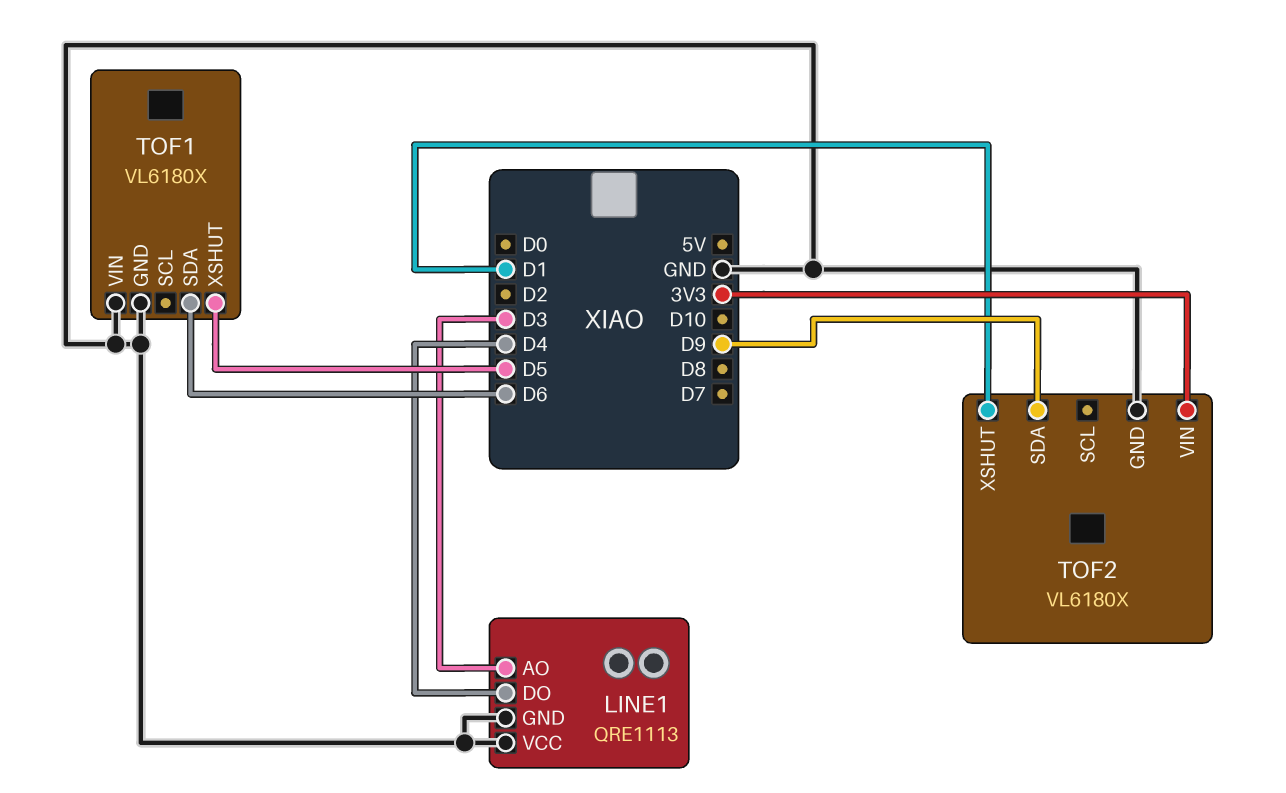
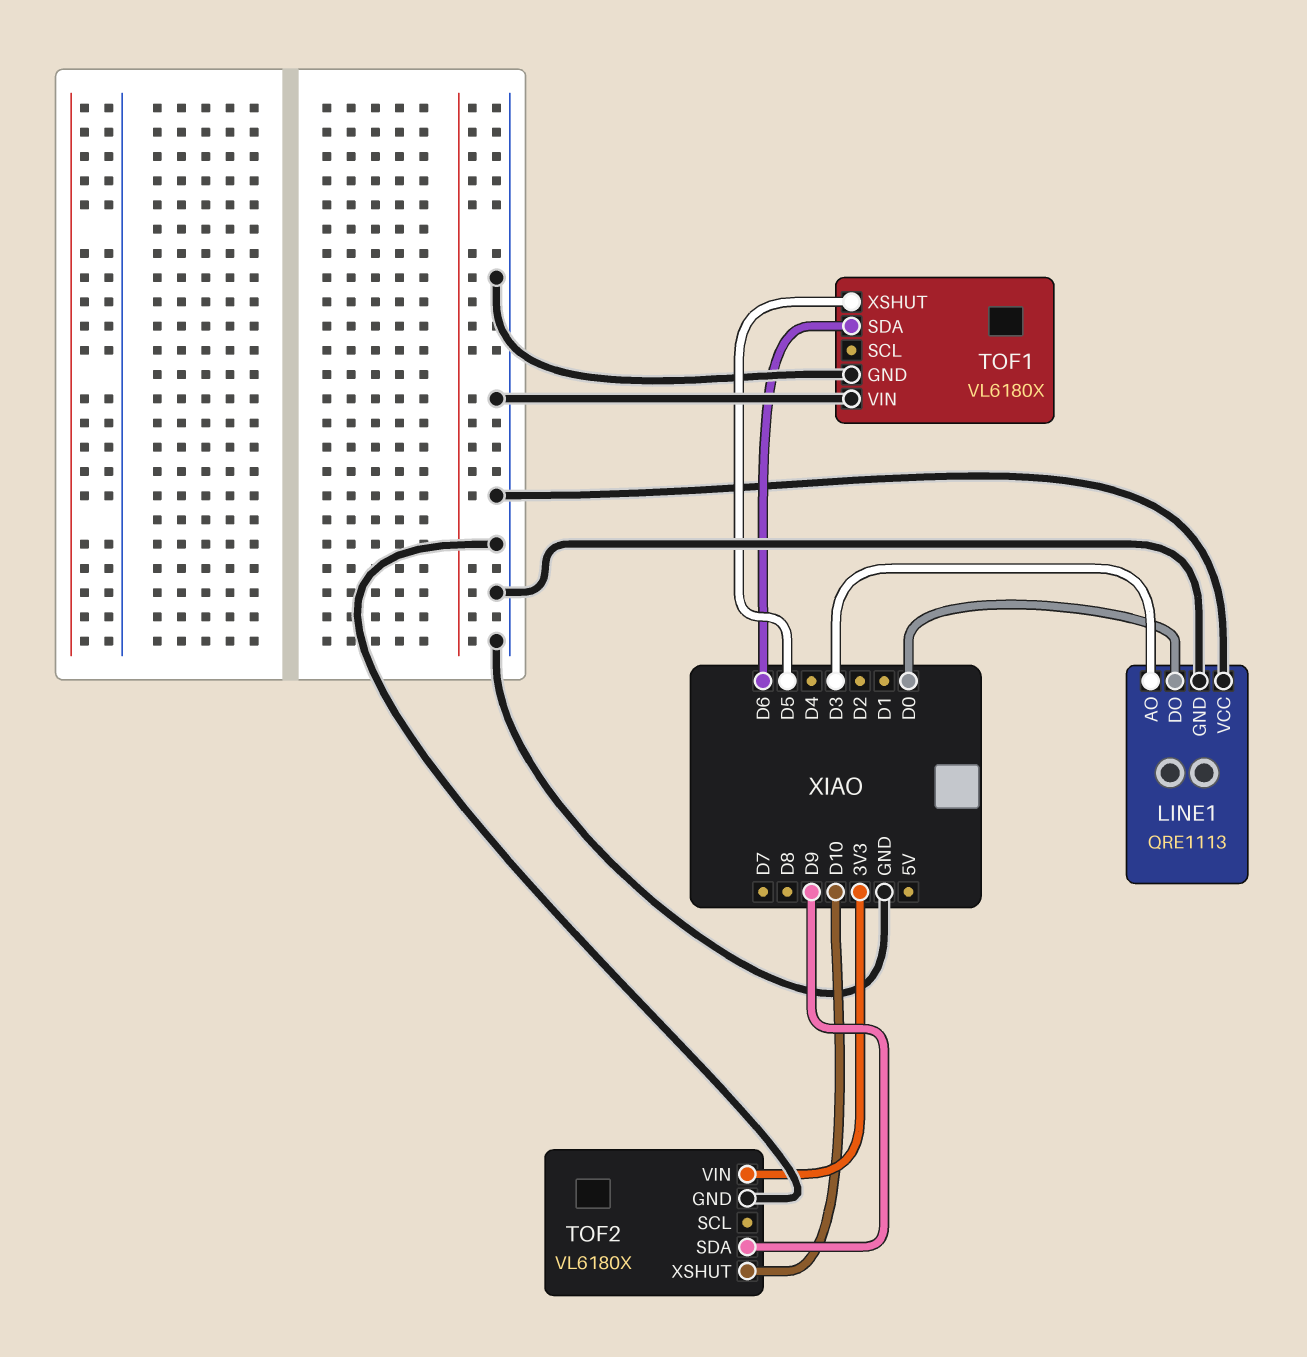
LINE1 pin DO: D4 -> D0
TOF2 pin XSHUT: D1 -> D10

